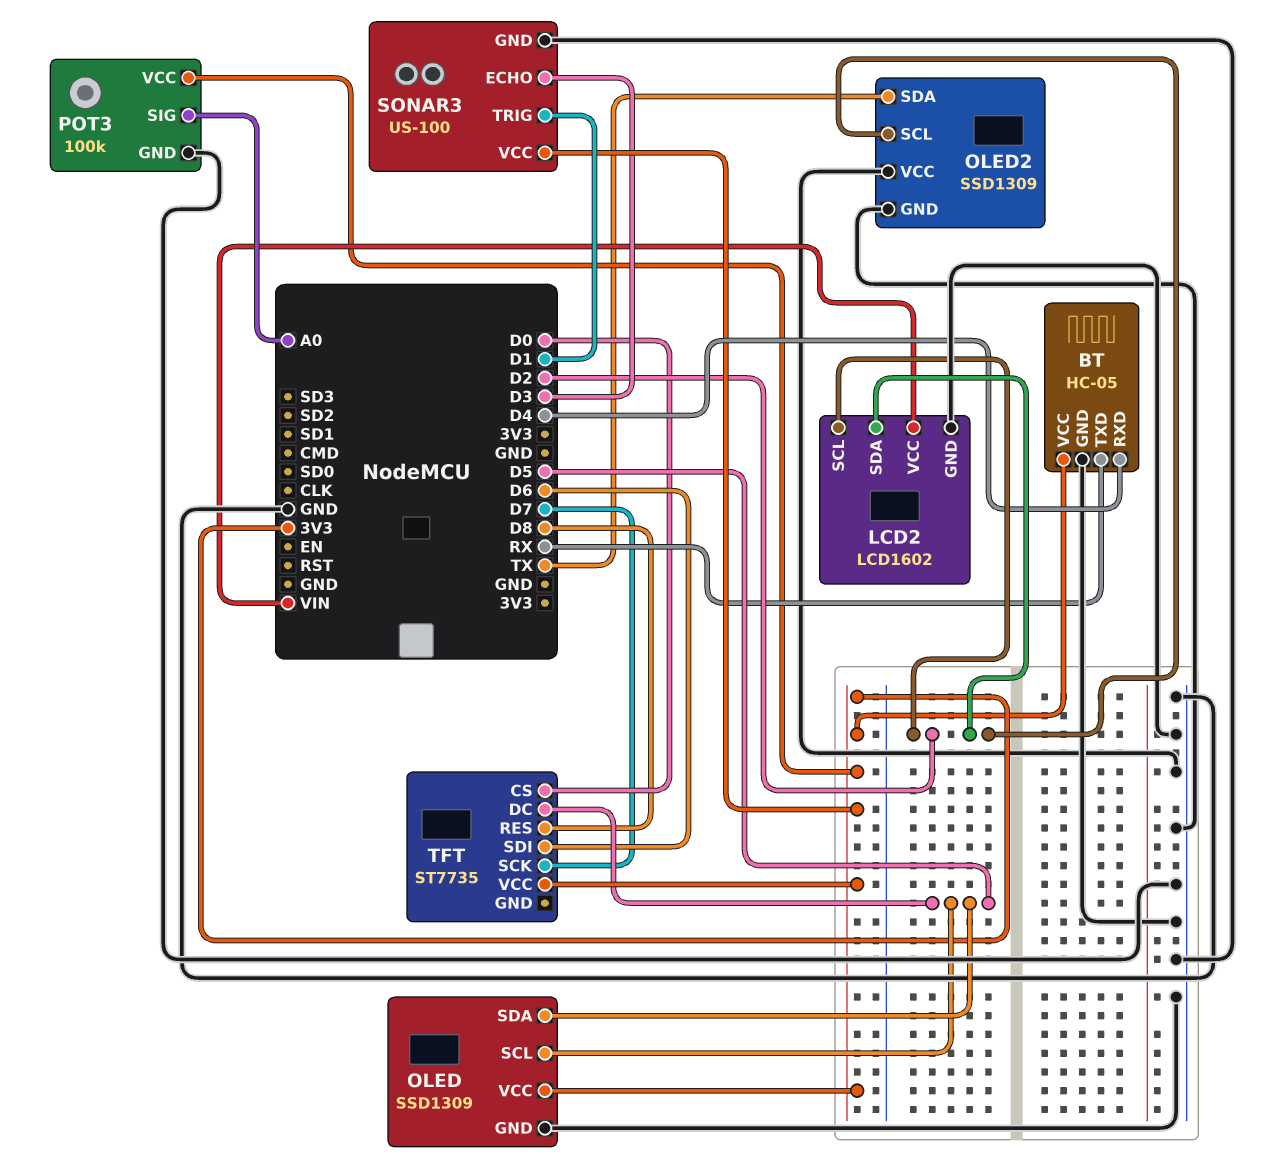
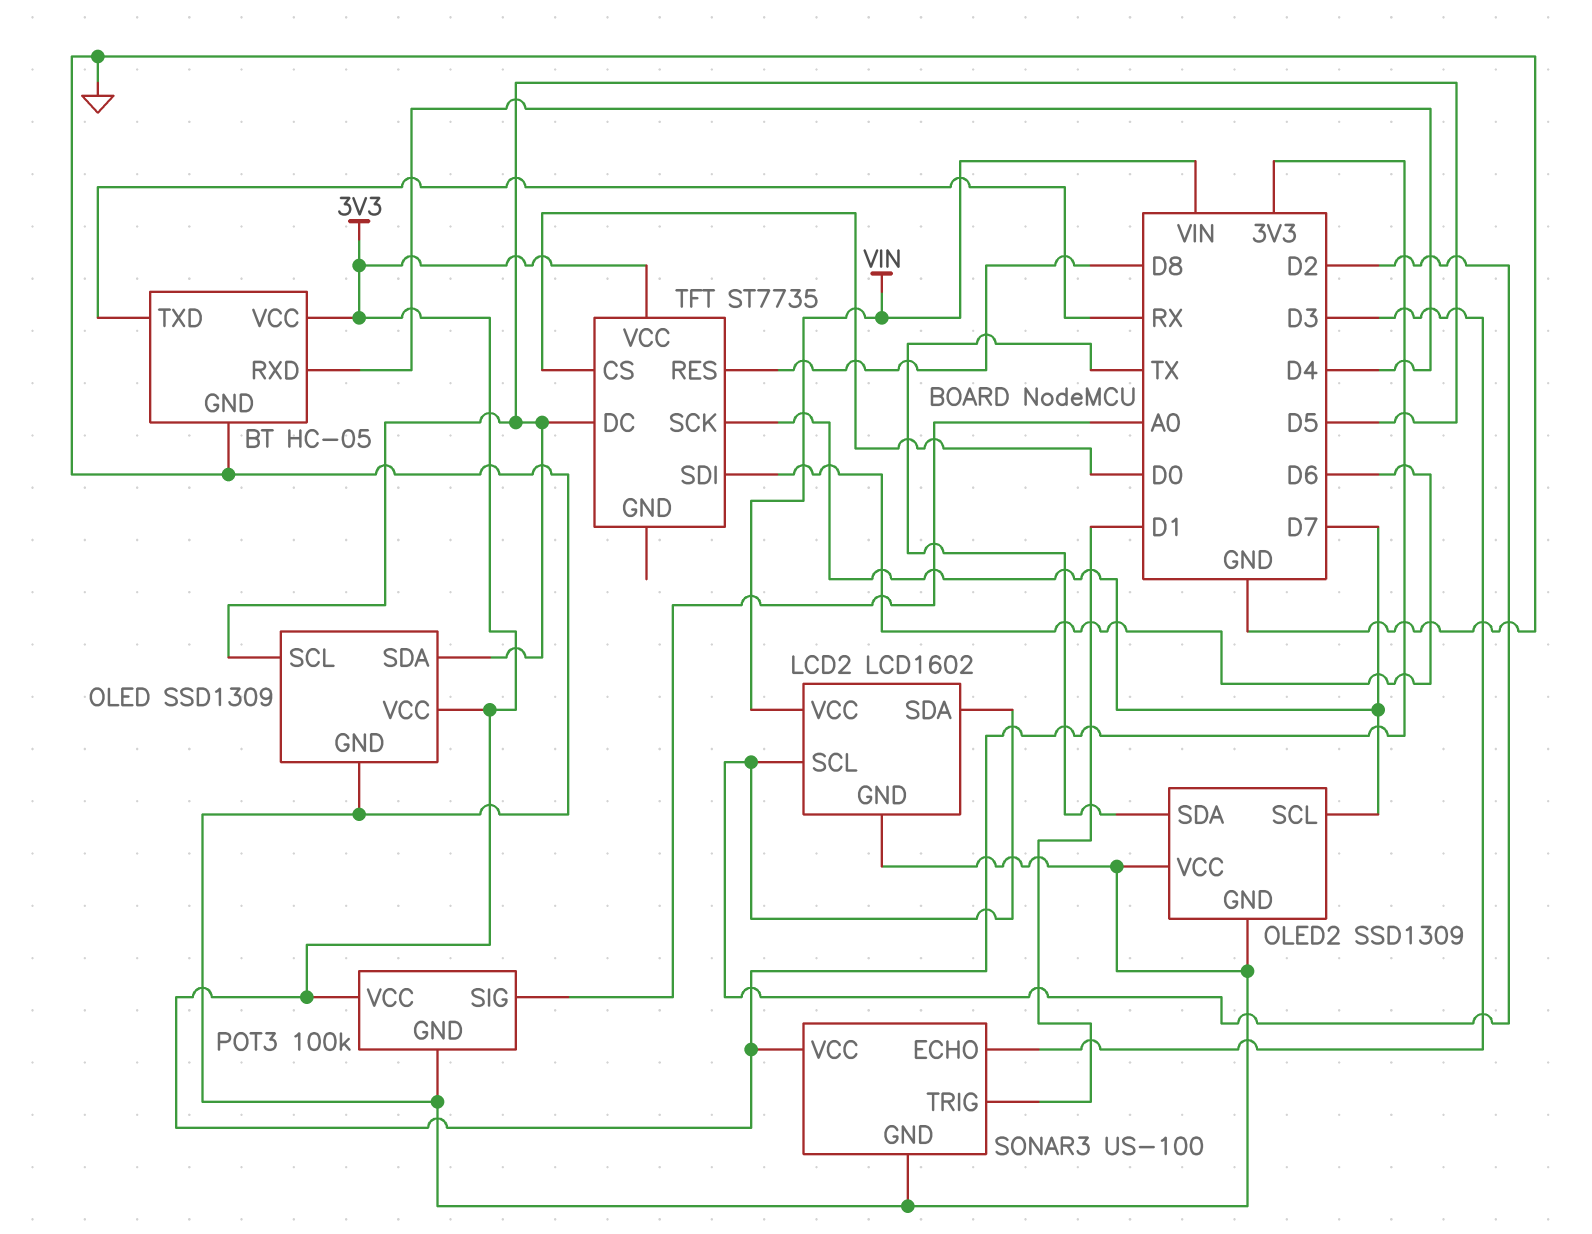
OLED2 pin SCL: D2 -> D7

